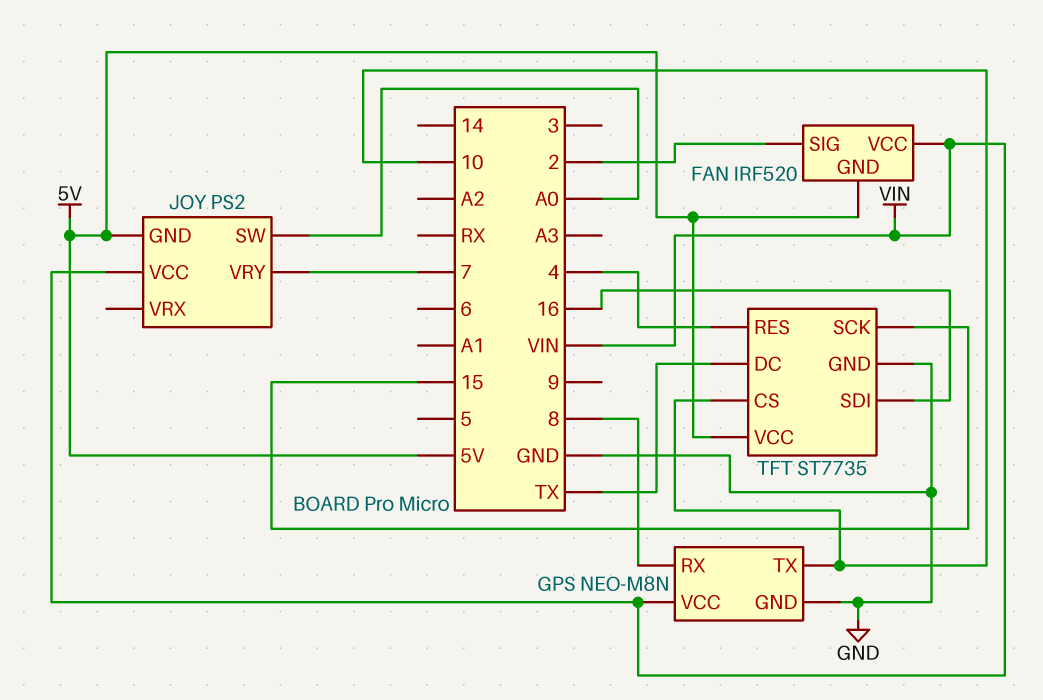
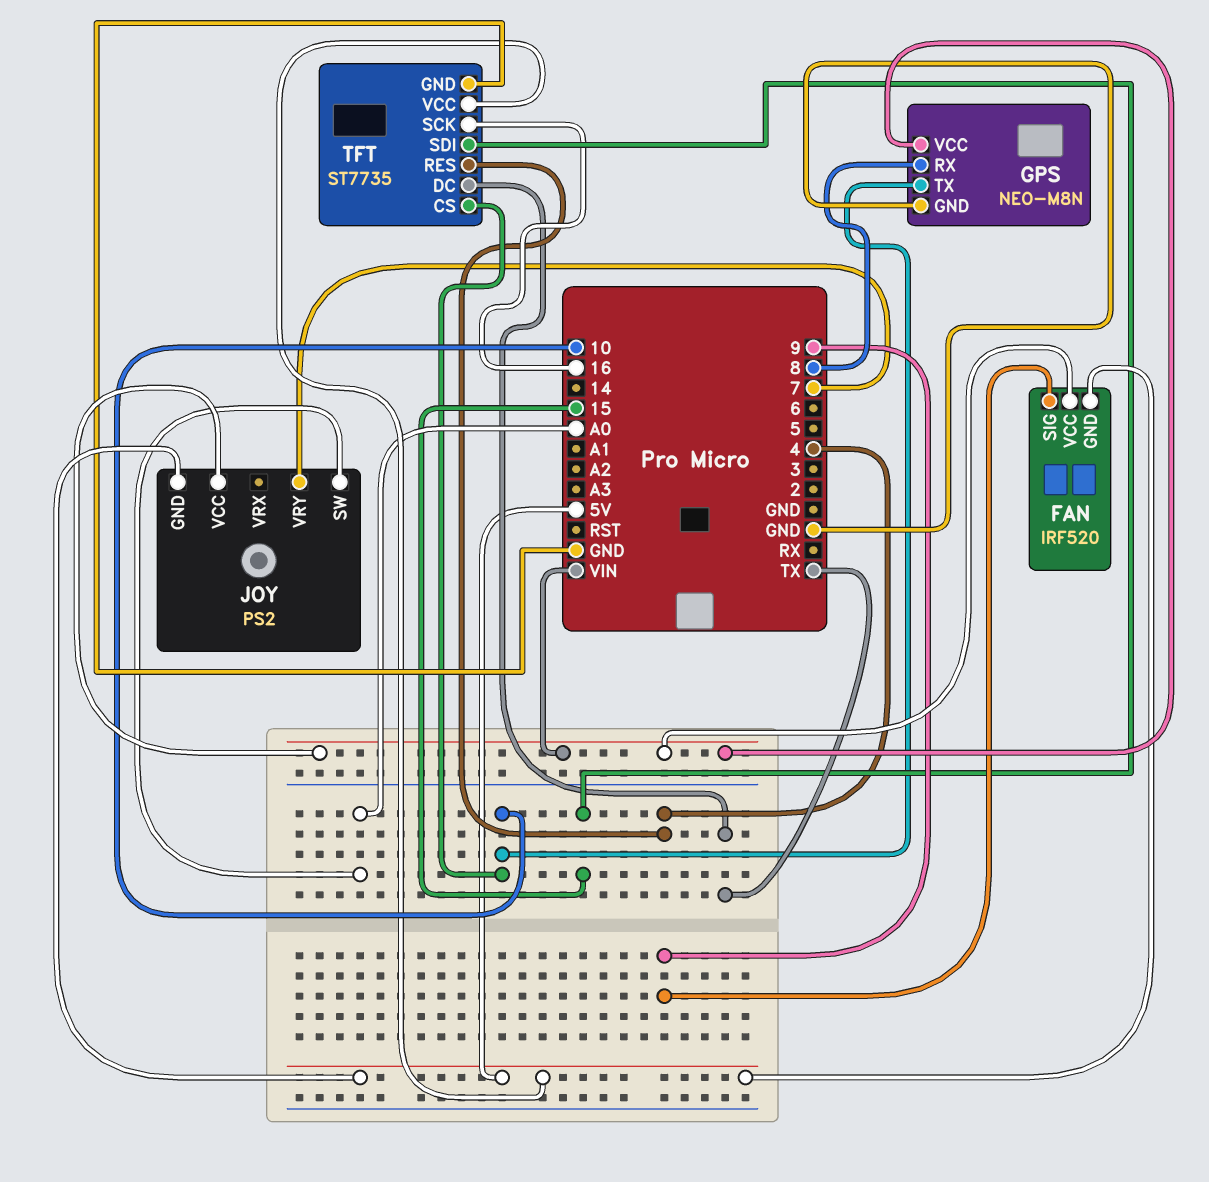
FAN pin SIG: 2 -> 9
TFT pin SCK: 15 -> 16
TFT pin SDI: 16 -> 15

